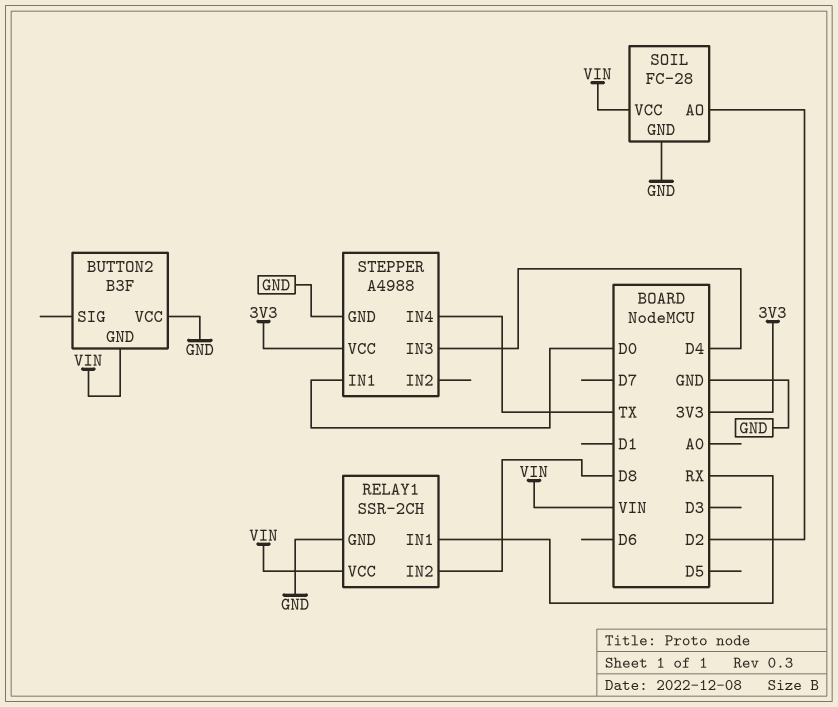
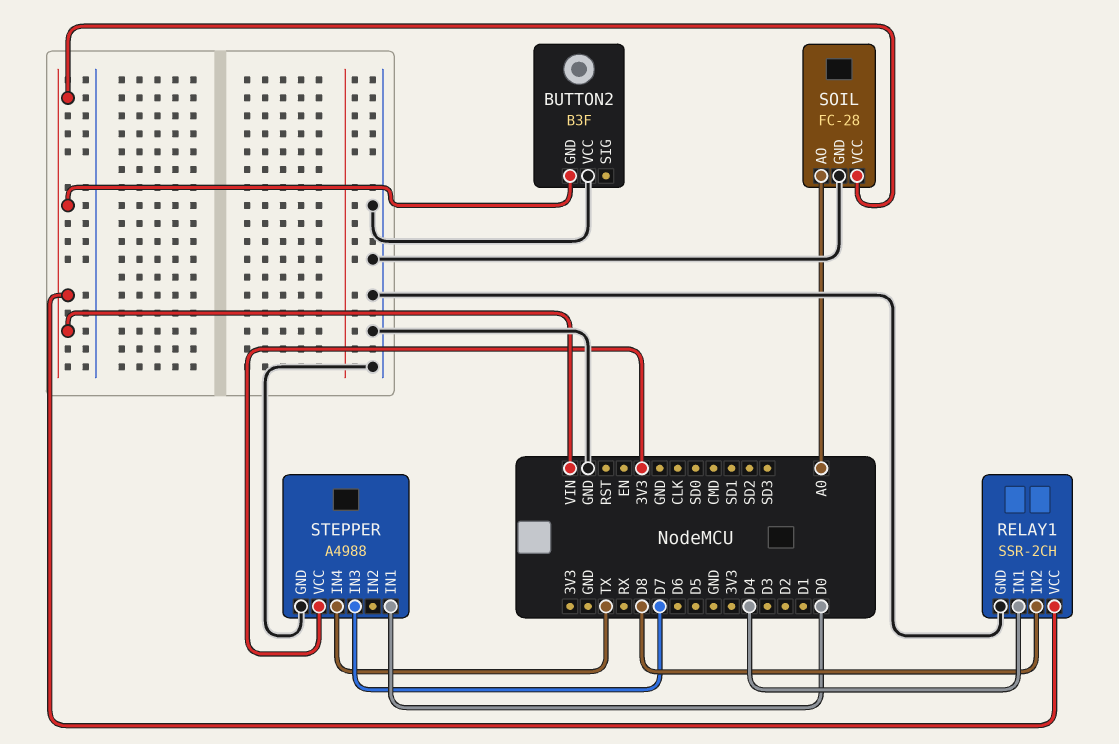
RELAY1 pin IN1: RX -> D4
SOIL pin AO: D2 -> A0
STEPPER pin IN3: D4 -> D7

